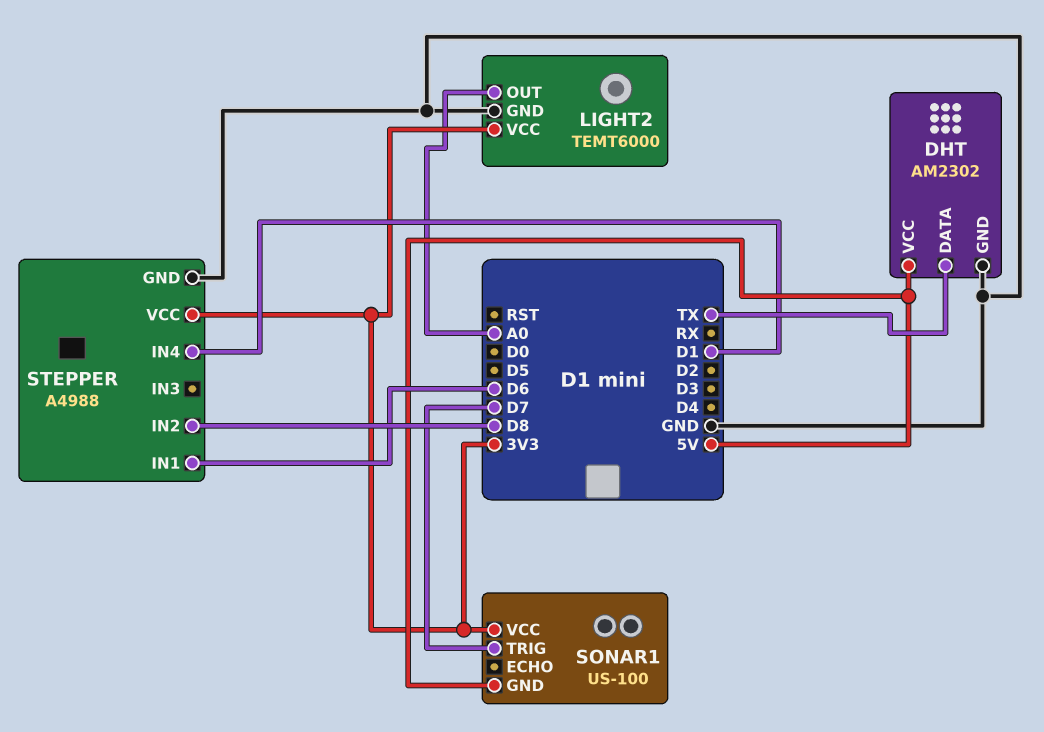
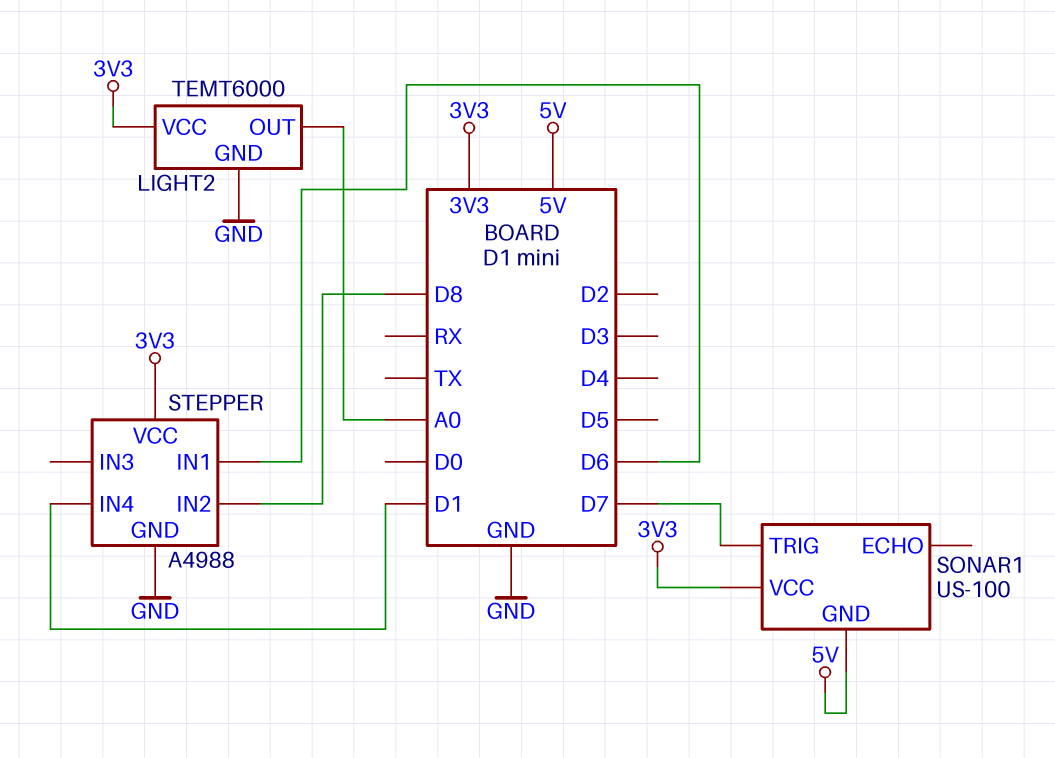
DHT: AM2302 -> none
DHT pin DATA: TX -> none
DHT pin GND: GND -> none
DHT pin VCC: 5V -> none

